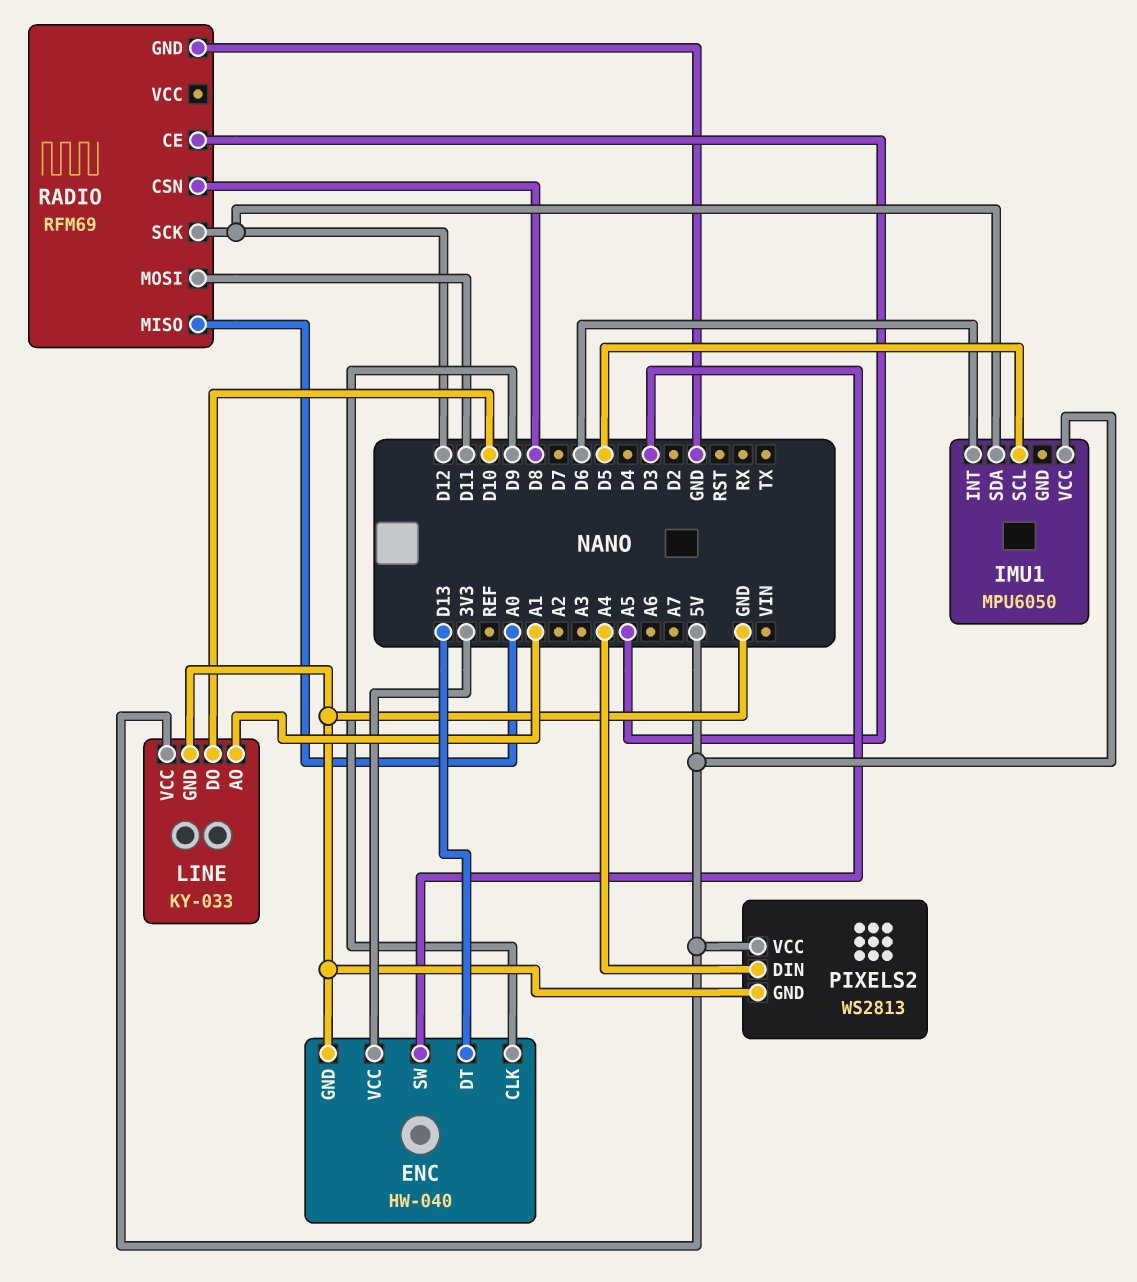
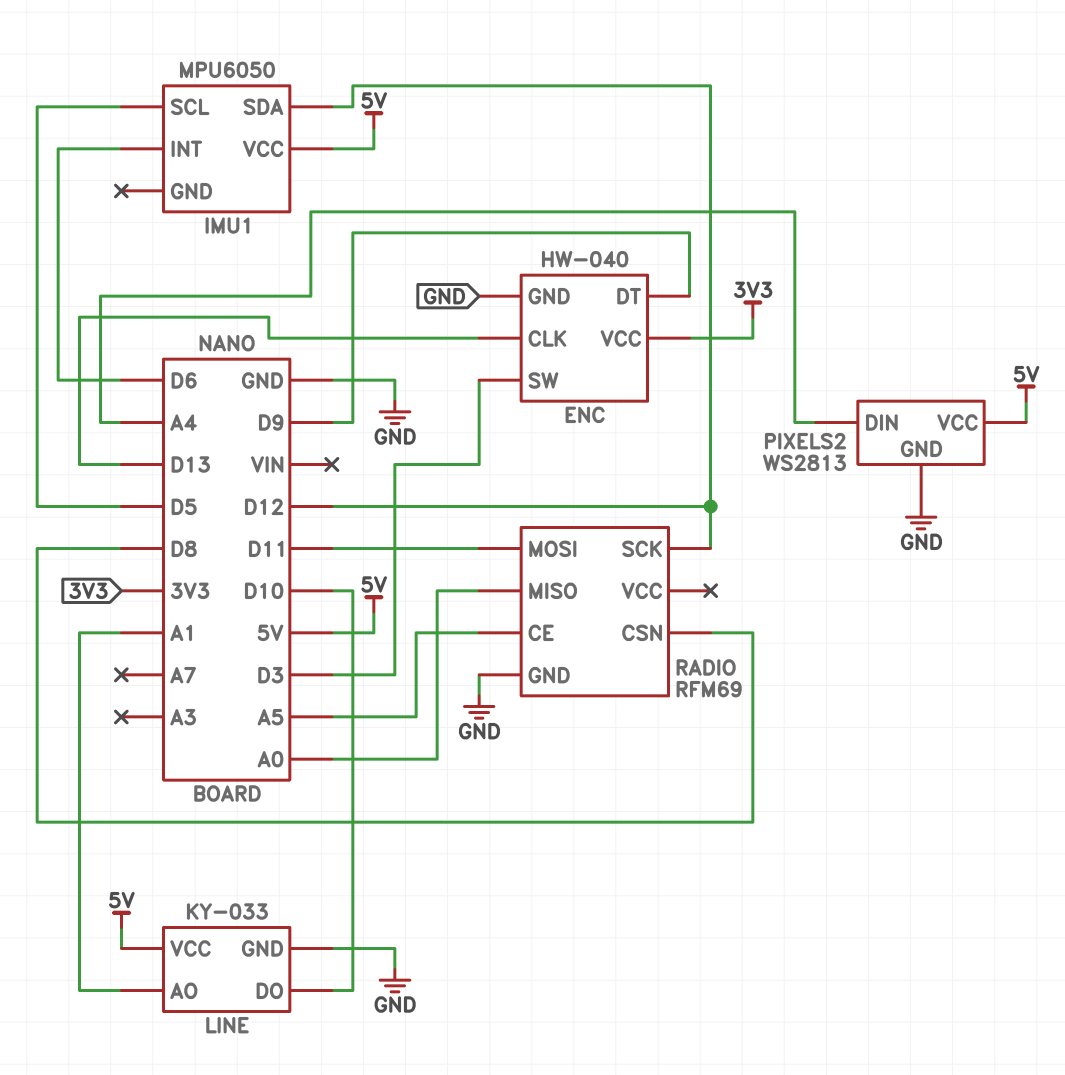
ENC pin CLK: D9 -> D13
ENC pin DT: D13 -> D9

